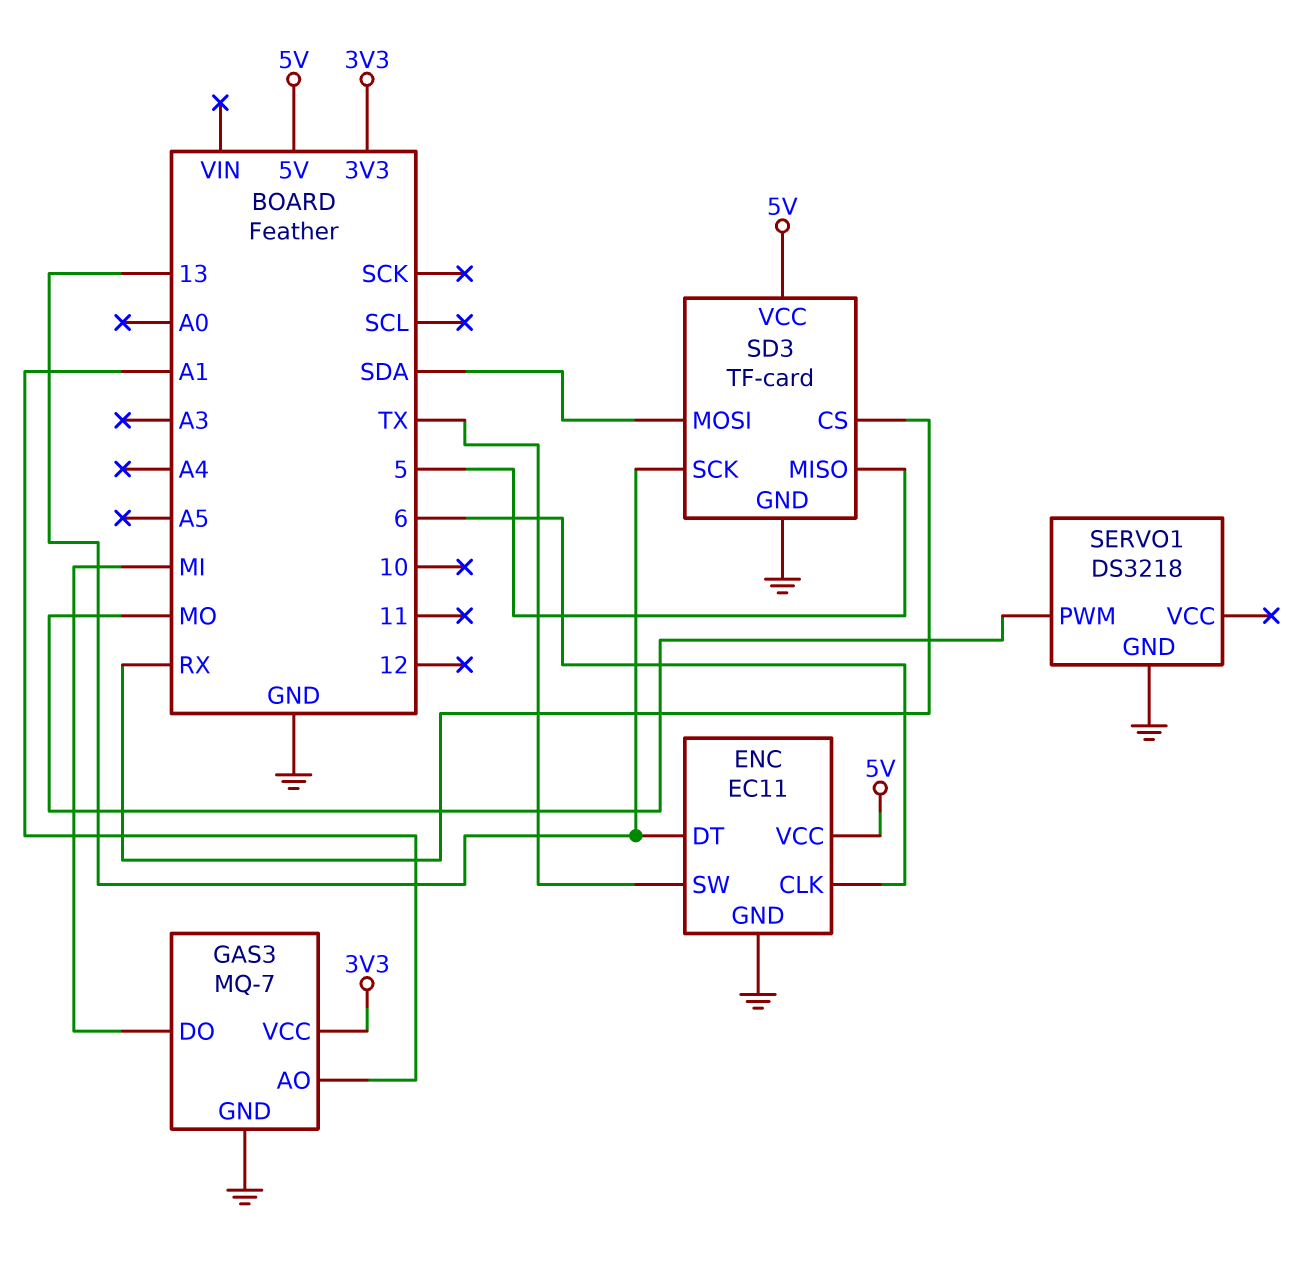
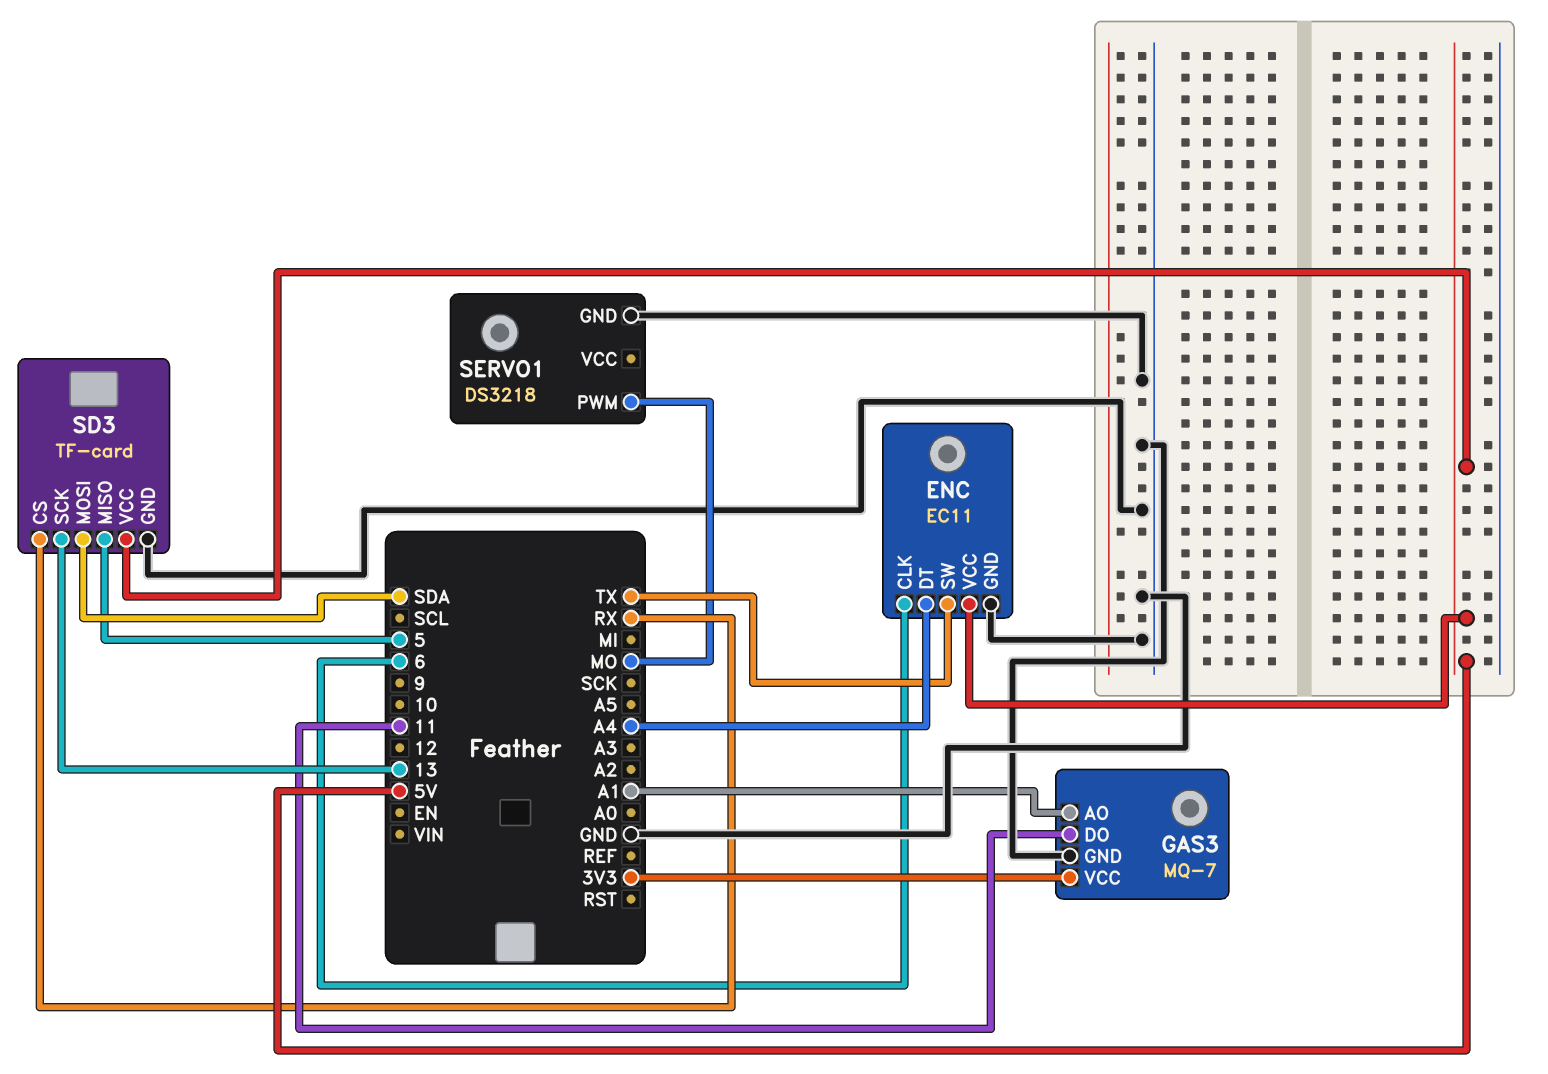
ENC pin DT: 13 -> A4
GAS3 pin DO: MI -> 11

